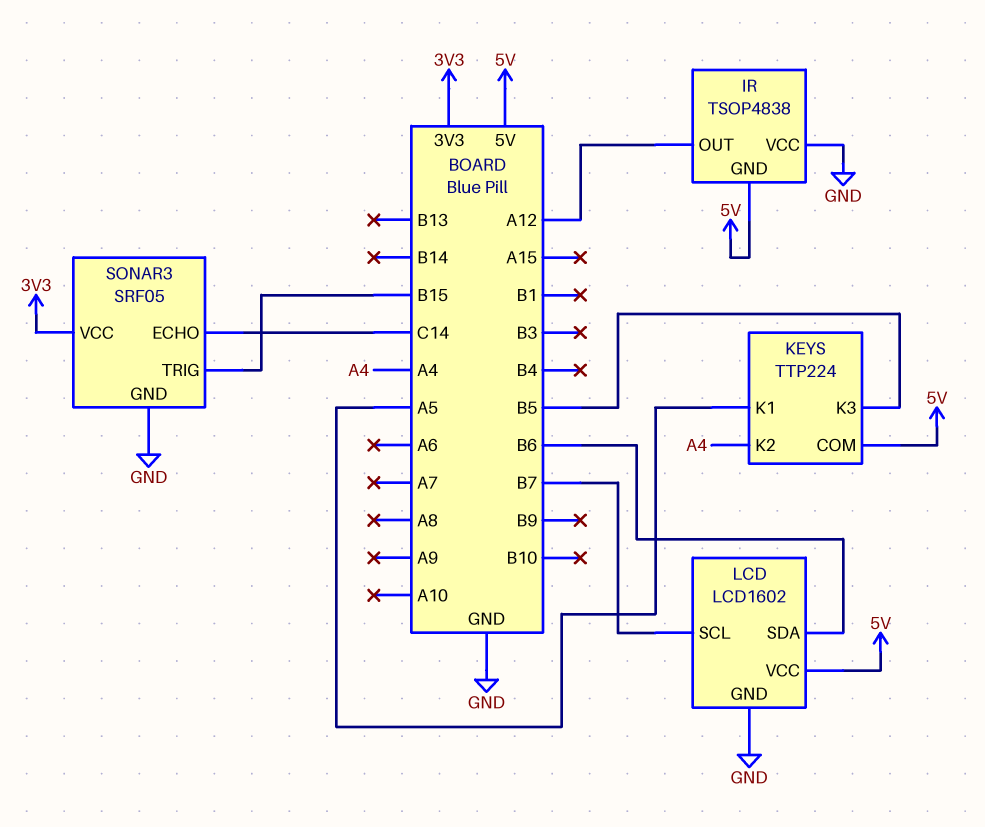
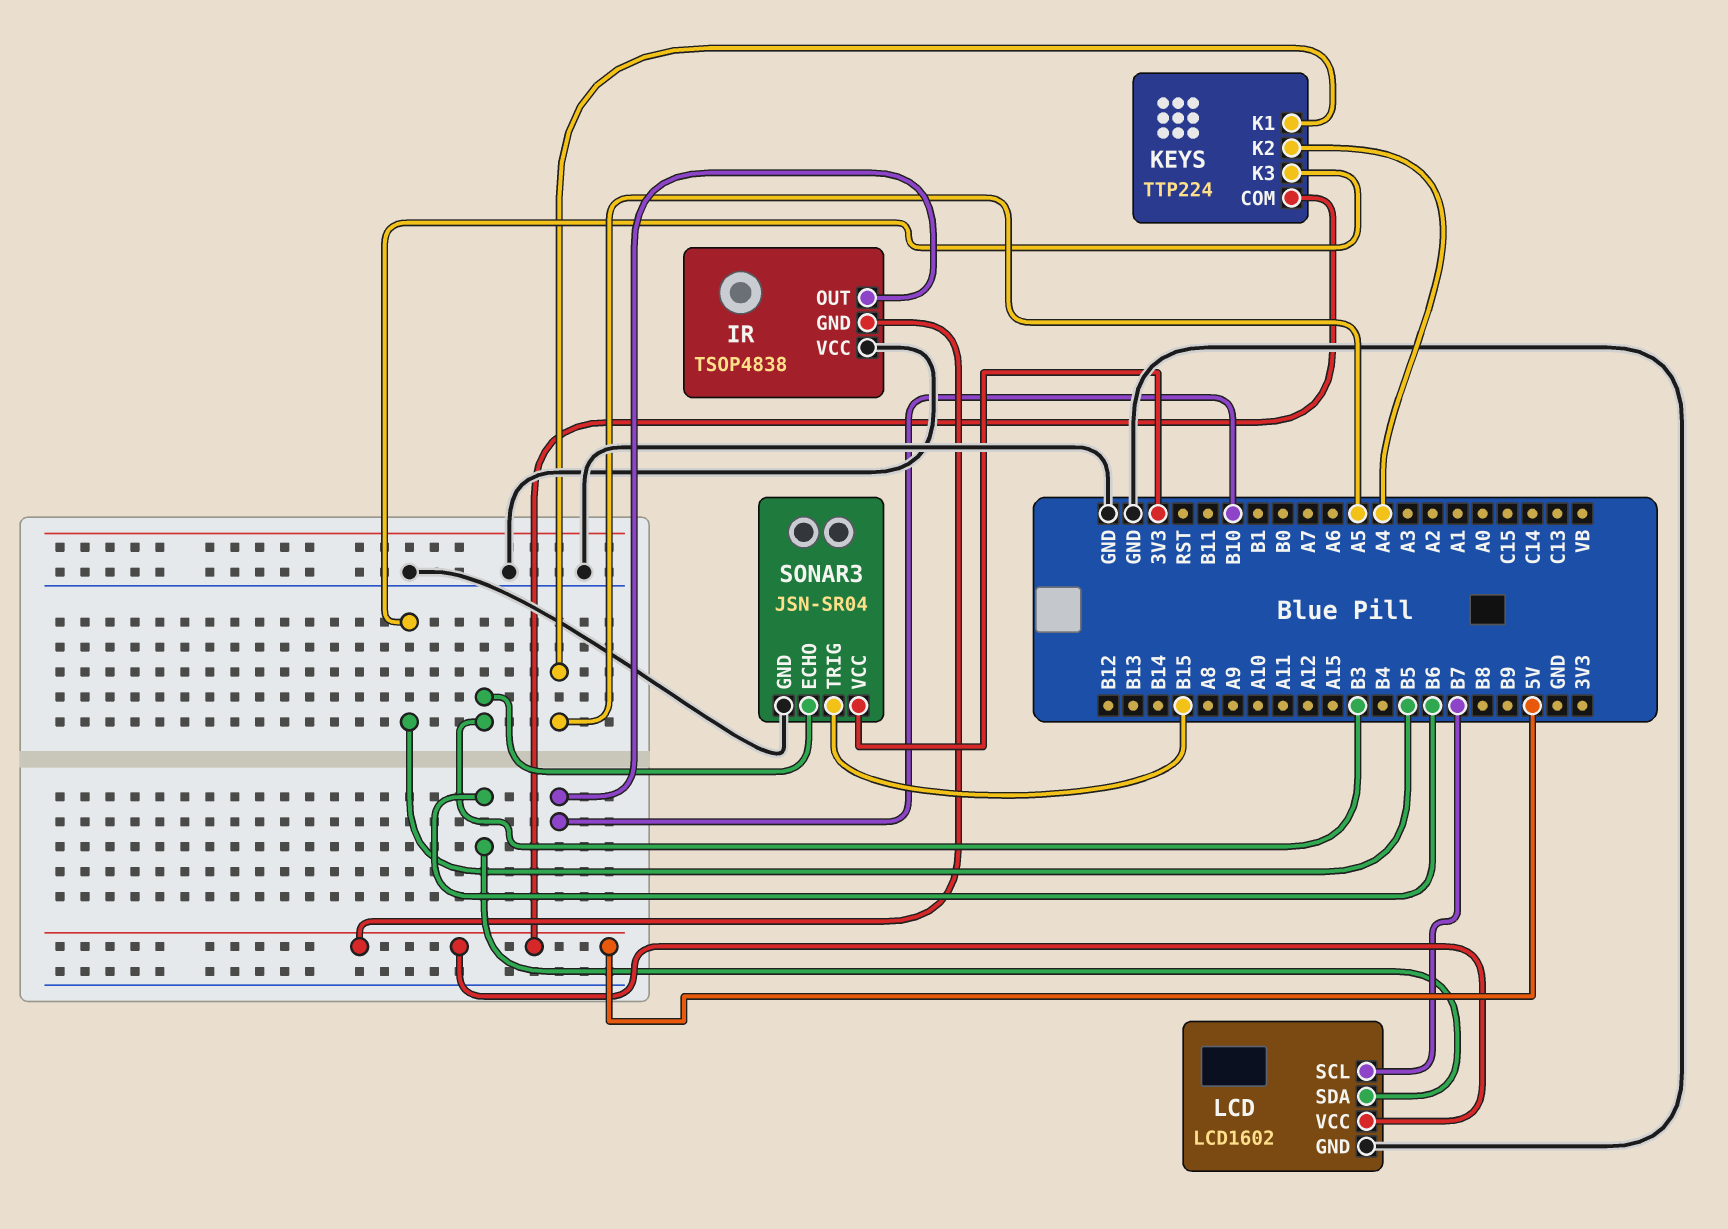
IR pin OUT: A12 -> B10
SONAR3: SRF05 -> JSN-SR04
SONAR3 pin ECHO: C14 -> B3

